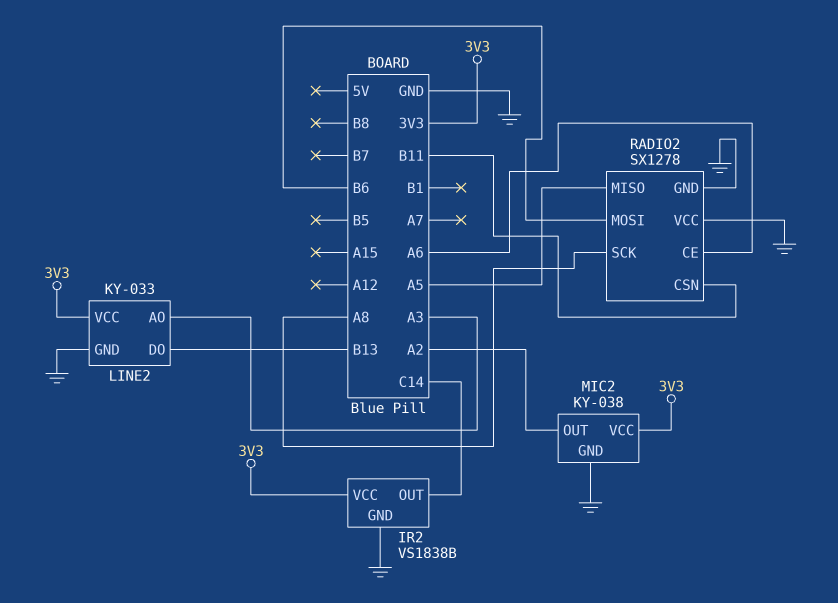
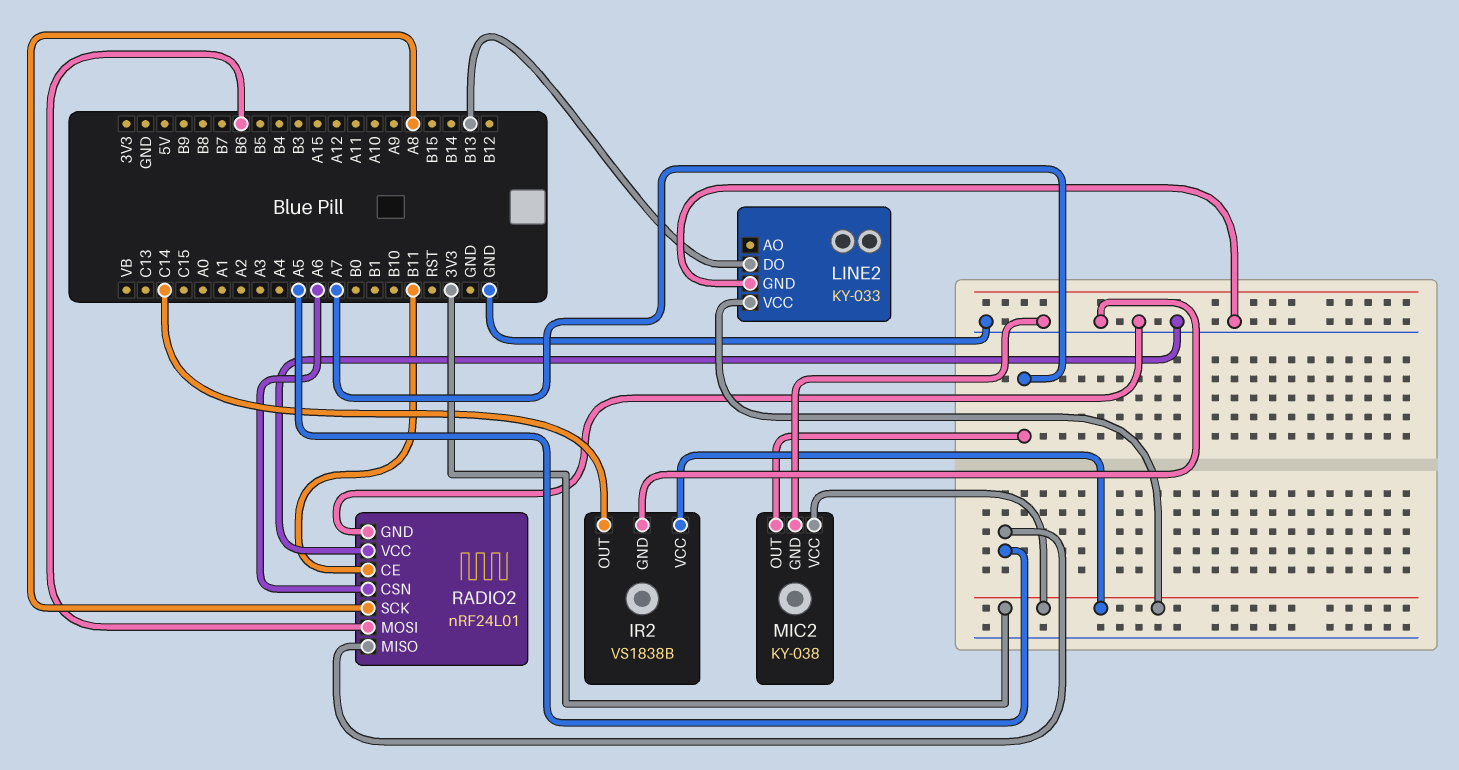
LINE2 pin AO: A3 -> none
MIC2 pin OUT: A2 -> A7
RADIO2: SX1278 -> nRF24L01
RADIO2 pin CE: A6 -> B11
RADIO2 pin CSN: B11 -> A6

